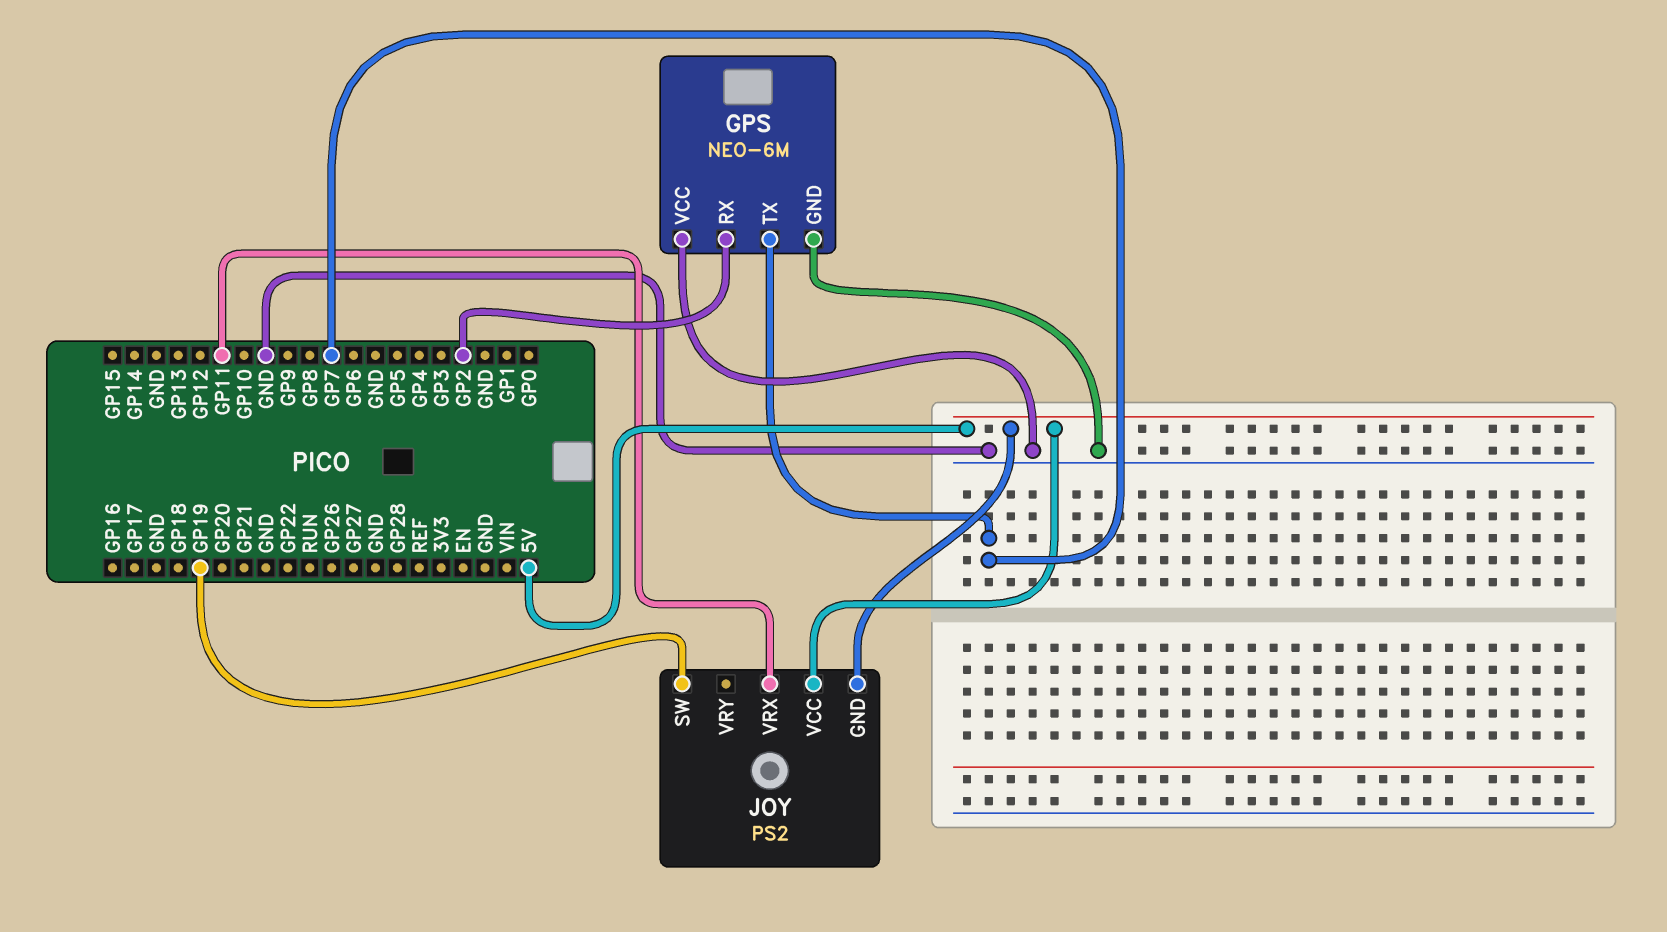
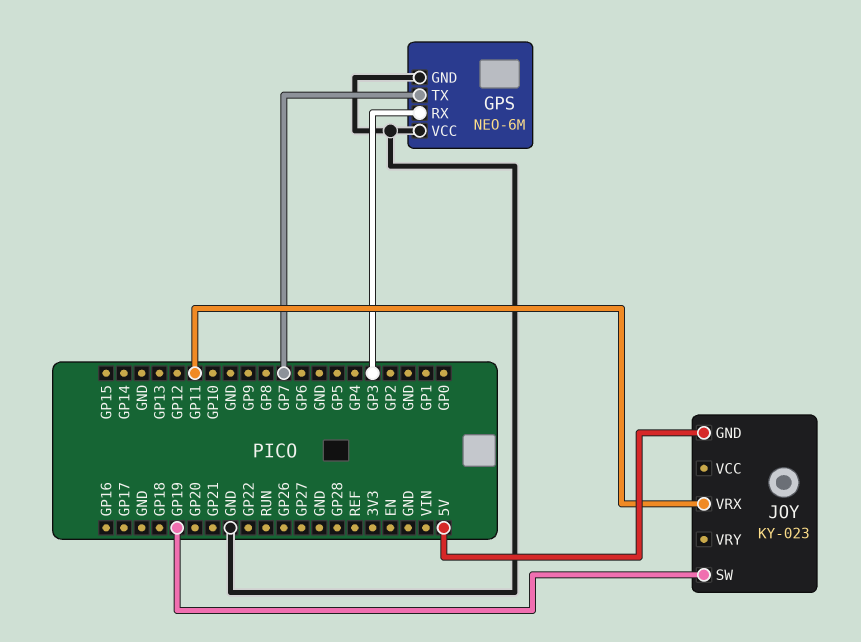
GPS pin RX: GP2 -> GP3
JOY: PS2 -> KY-023
JOY pin VCC: 5V -> none

